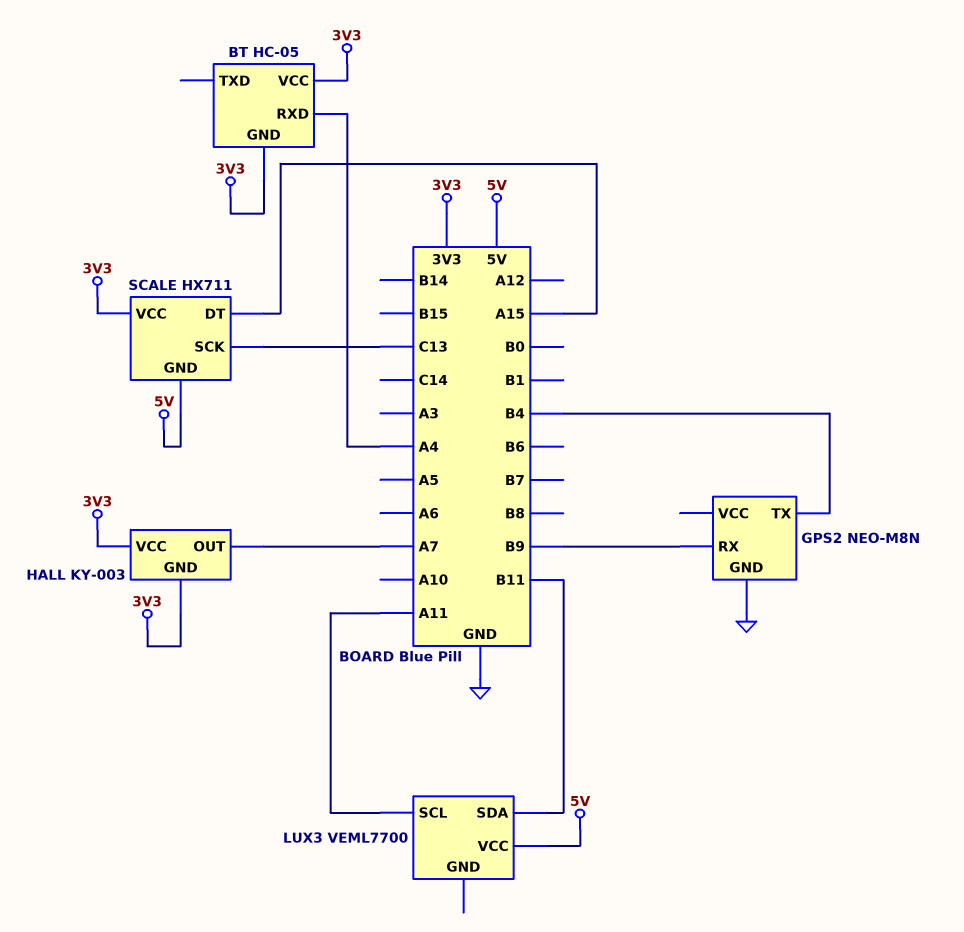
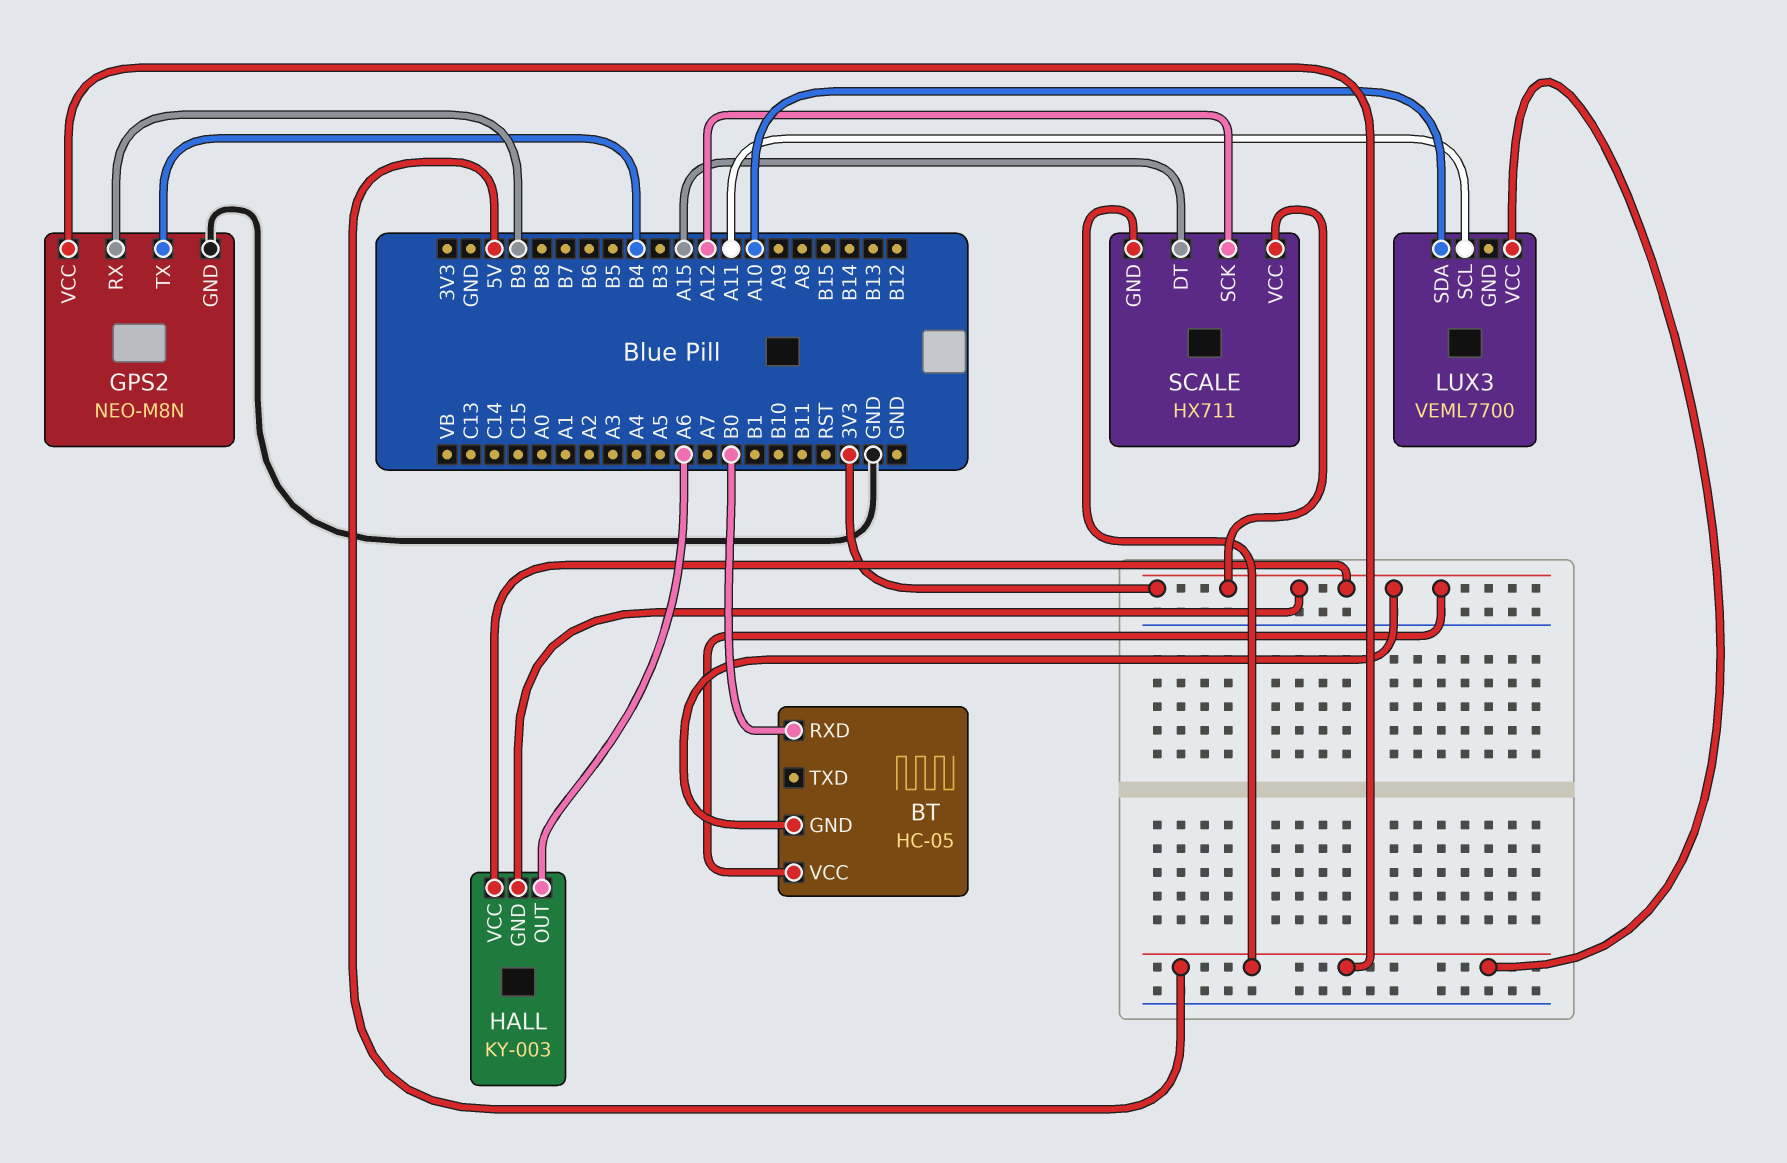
BT pin RXD: A4 -> B0
GPS2 pin VCC: none -> 5V
HALL pin OUT: A7 -> A6
LUX3 pin SDA: B11 -> A10
SCALE pin SCK: C13 -> A12

